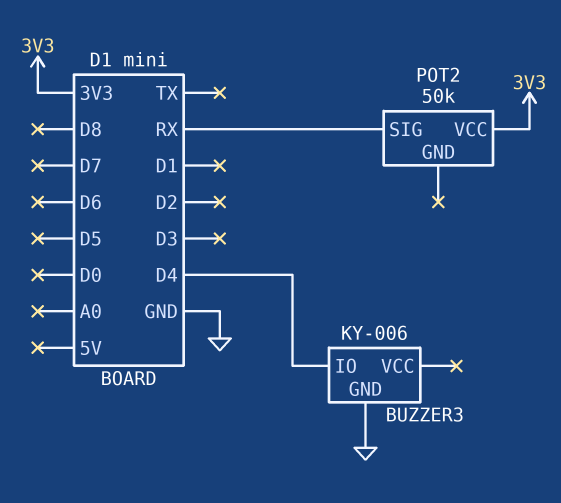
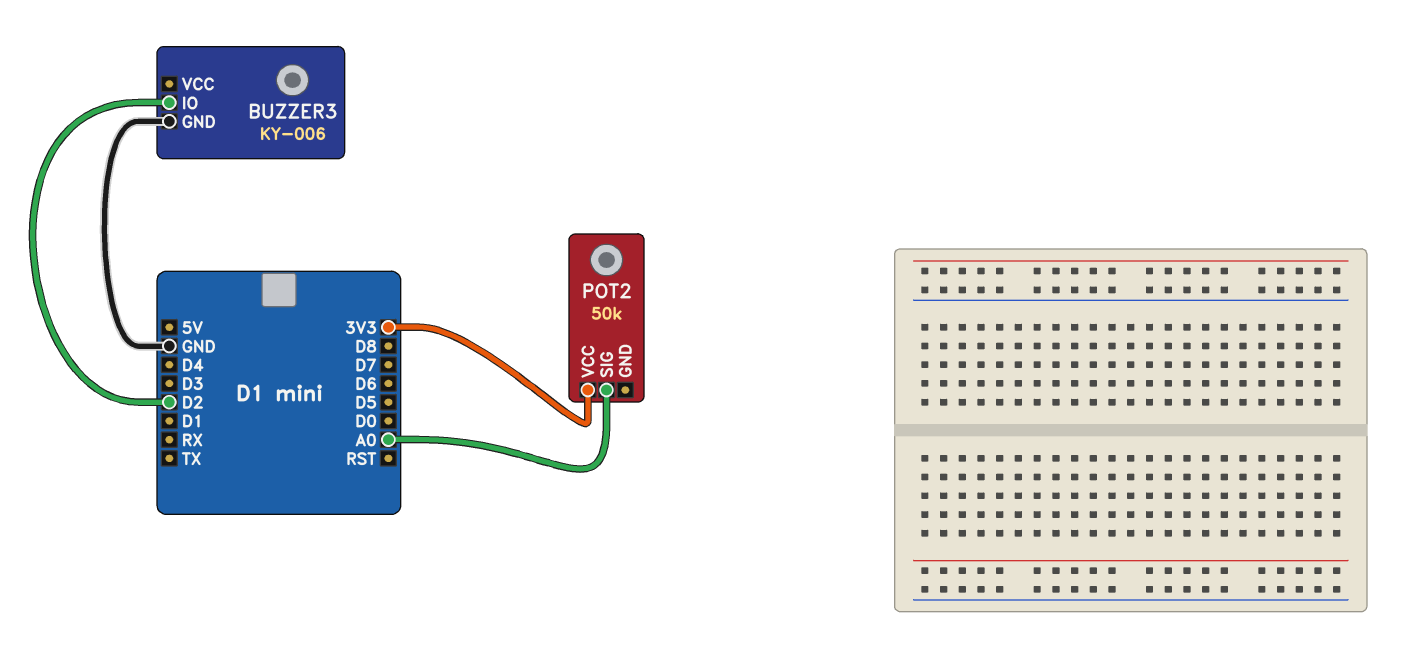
BUZZER3 pin IO: D4 -> D2
POT2 pin SIG: RX -> A0

